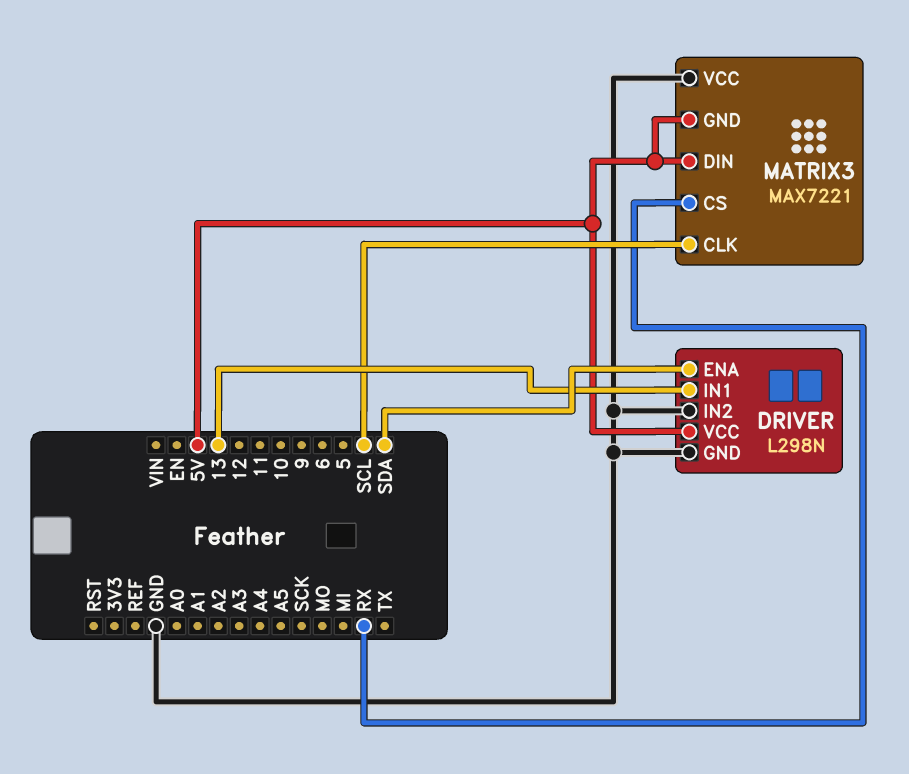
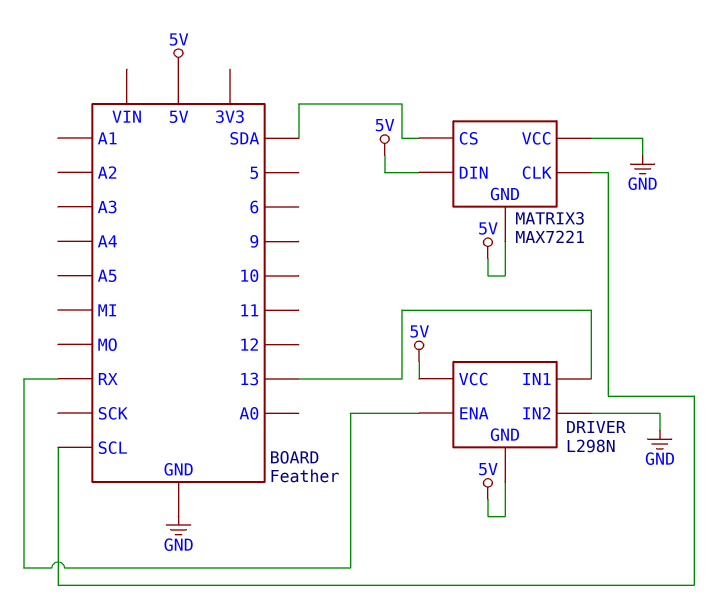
DRIVER pin ENA: SDA -> RX
DRIVER pin GND: GND -> 5V
MATRIX3 pin CS: RX -> SDA

